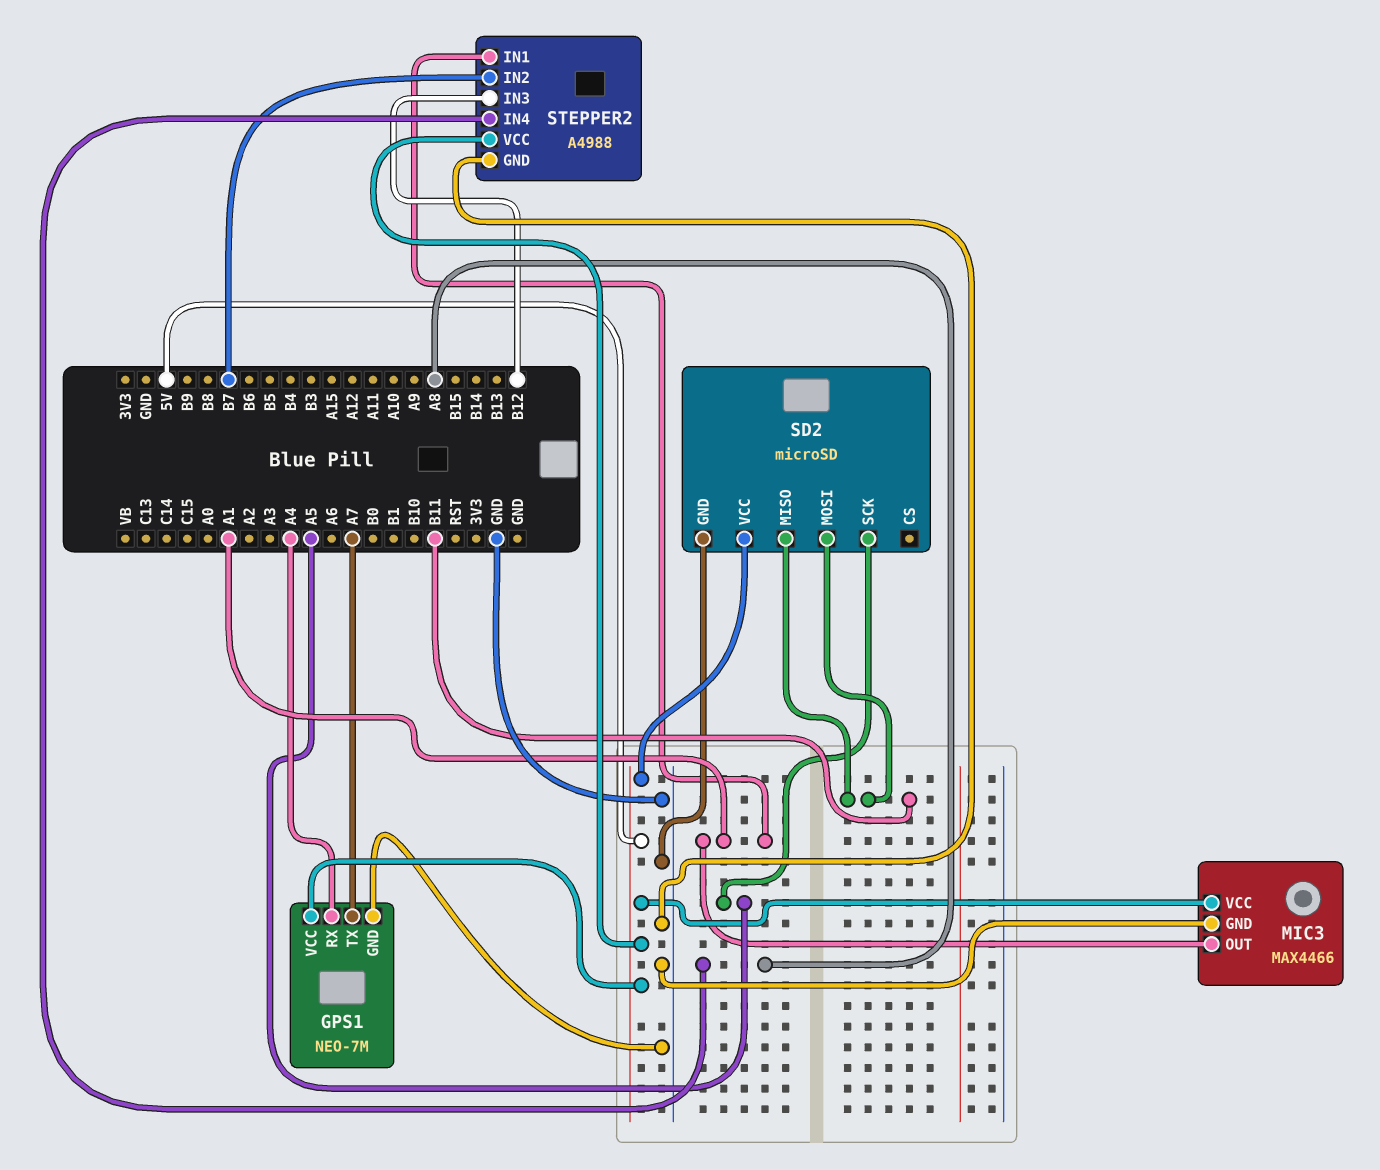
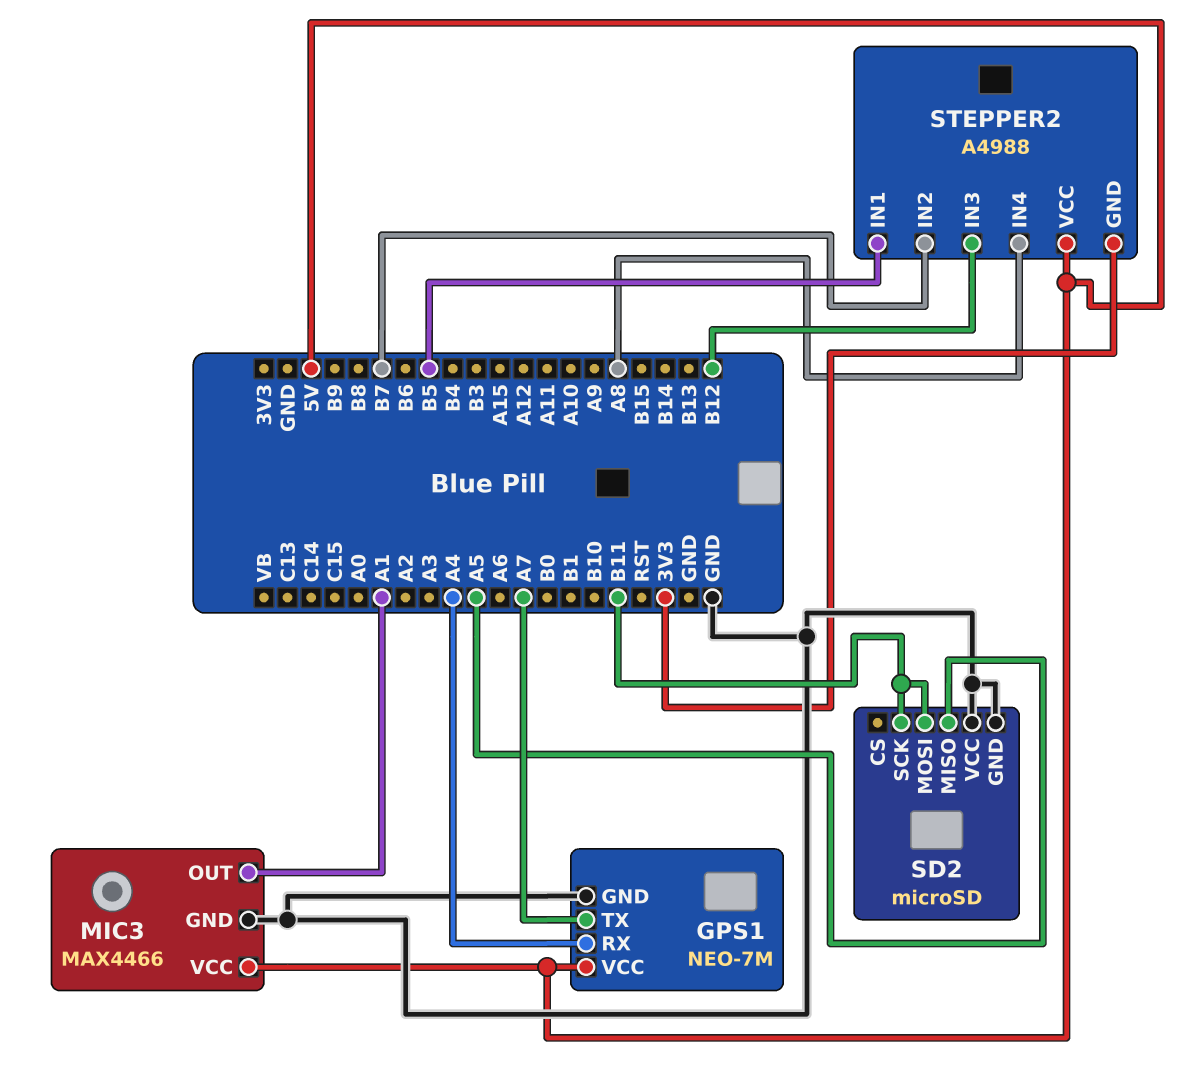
SD2 pin MISO: B11 -> A5
SD2 pin SCK: A5 -> B11
SD2 pin VCC: 5V -> GND
STEPPER2 pin GND: GND -> 3V3
STEPPER2 pin IN1: A1 -> B5

